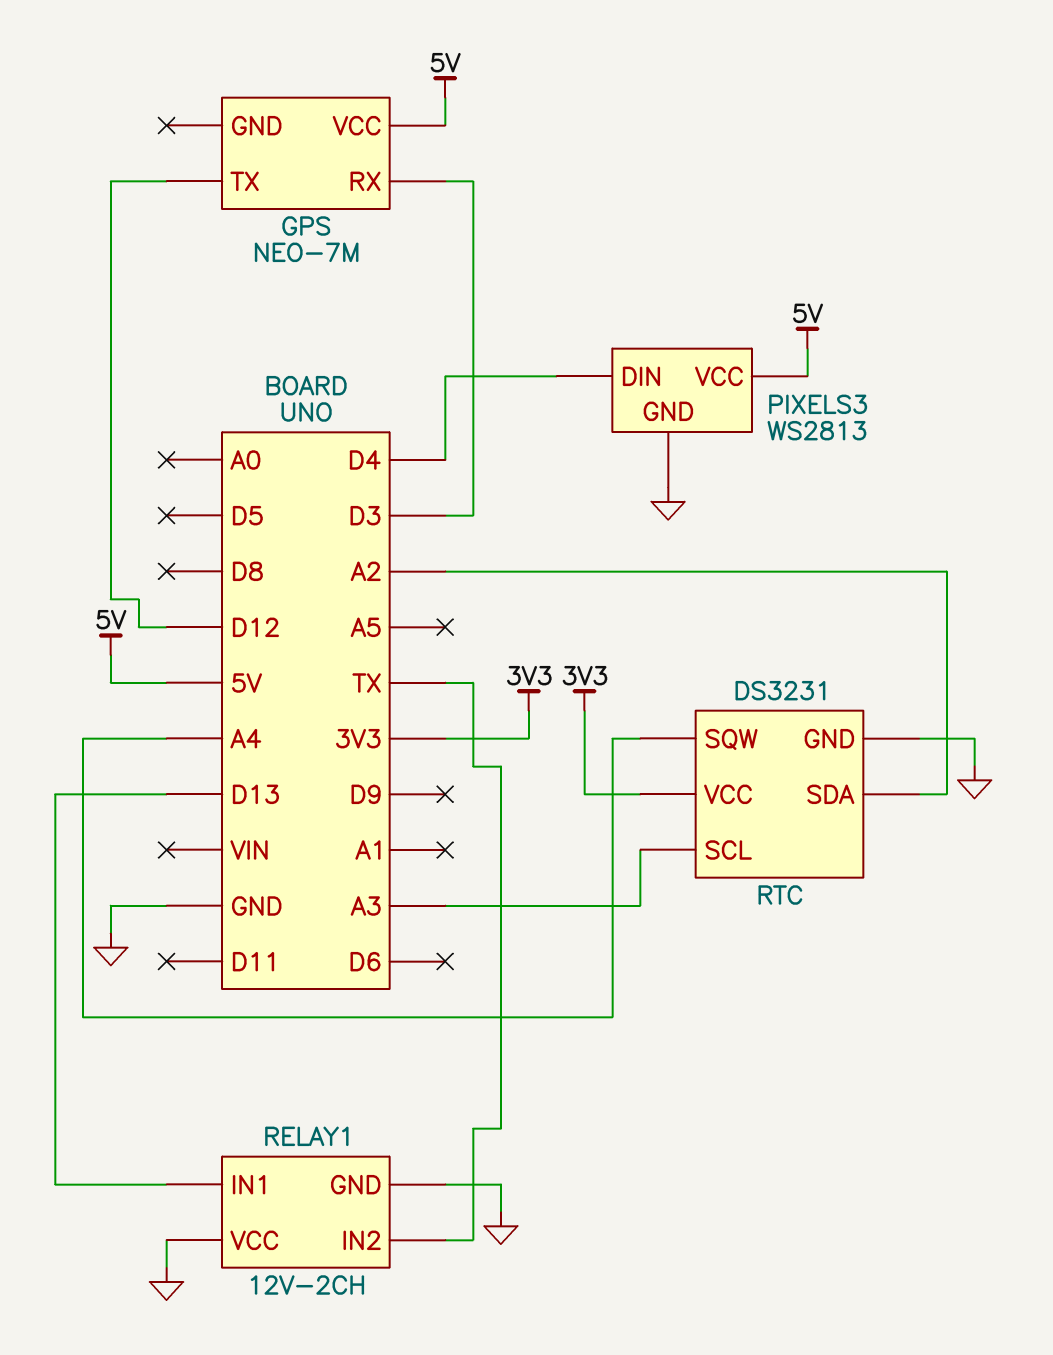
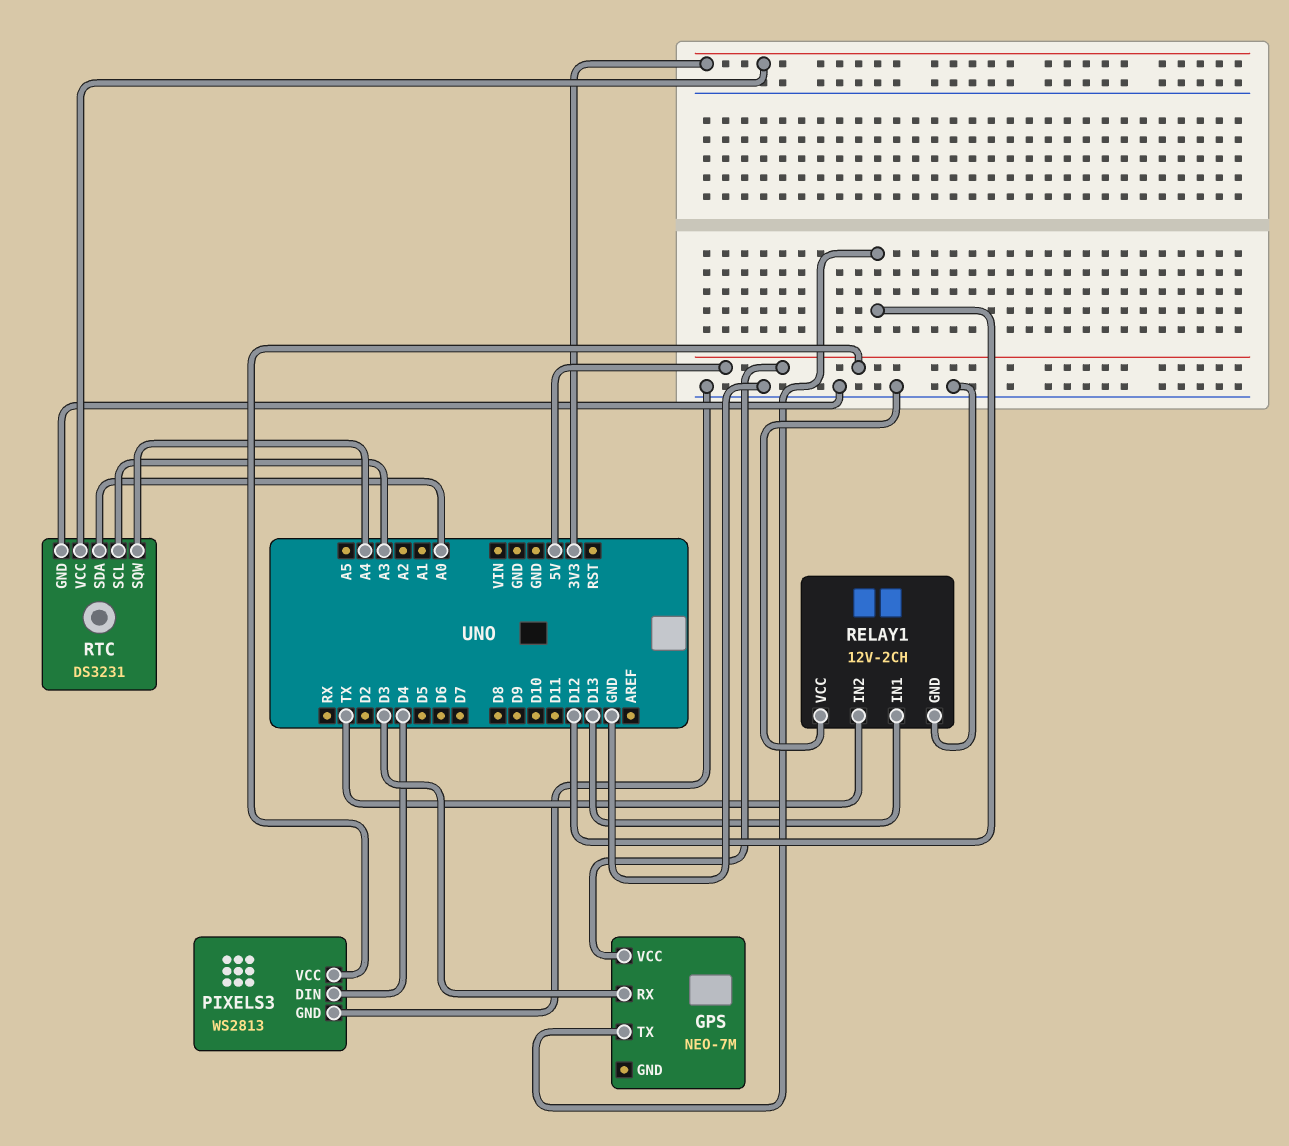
RTC pin SDA: A2 -> A0

